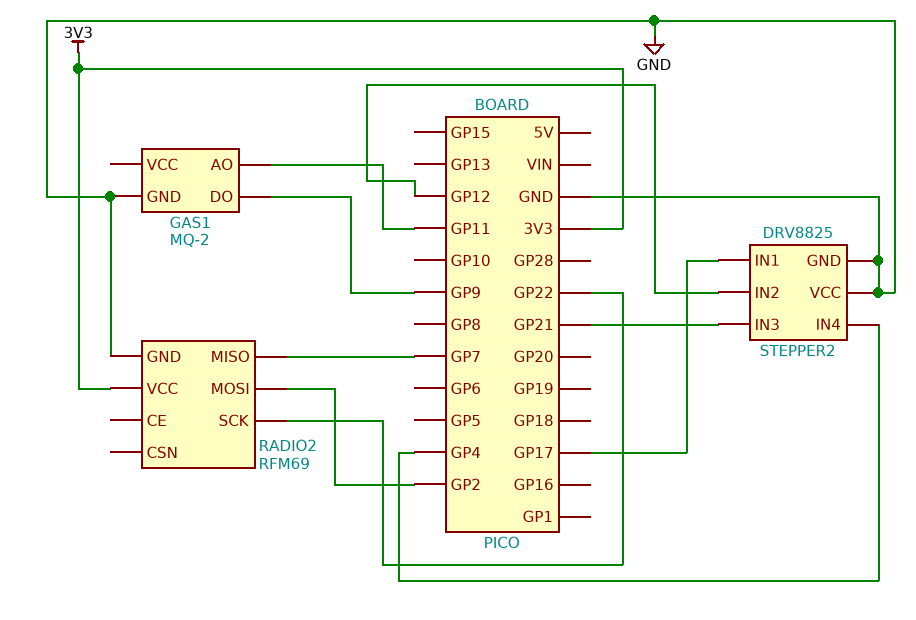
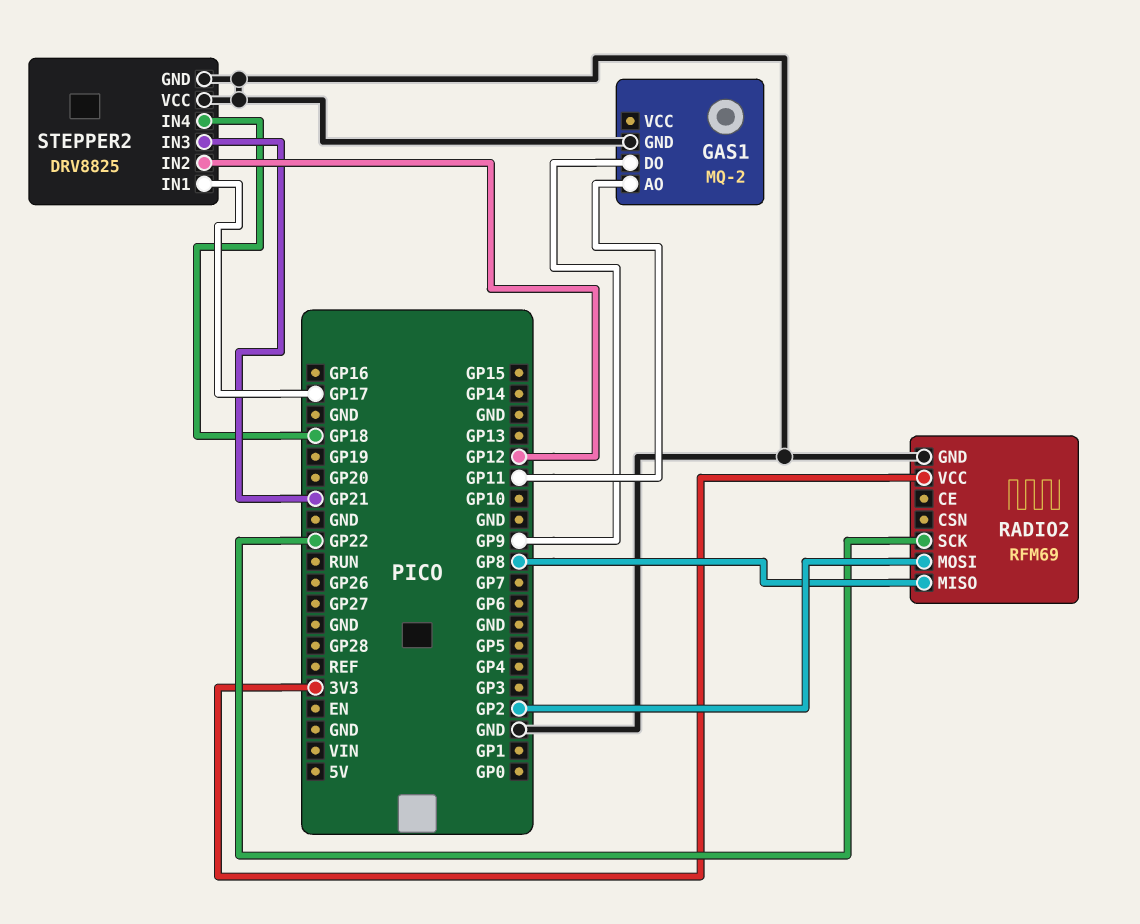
RADIO2 pin MISO: GP7 -> GP8
STEPPER2 pin IN4: GP4 -> GP18

